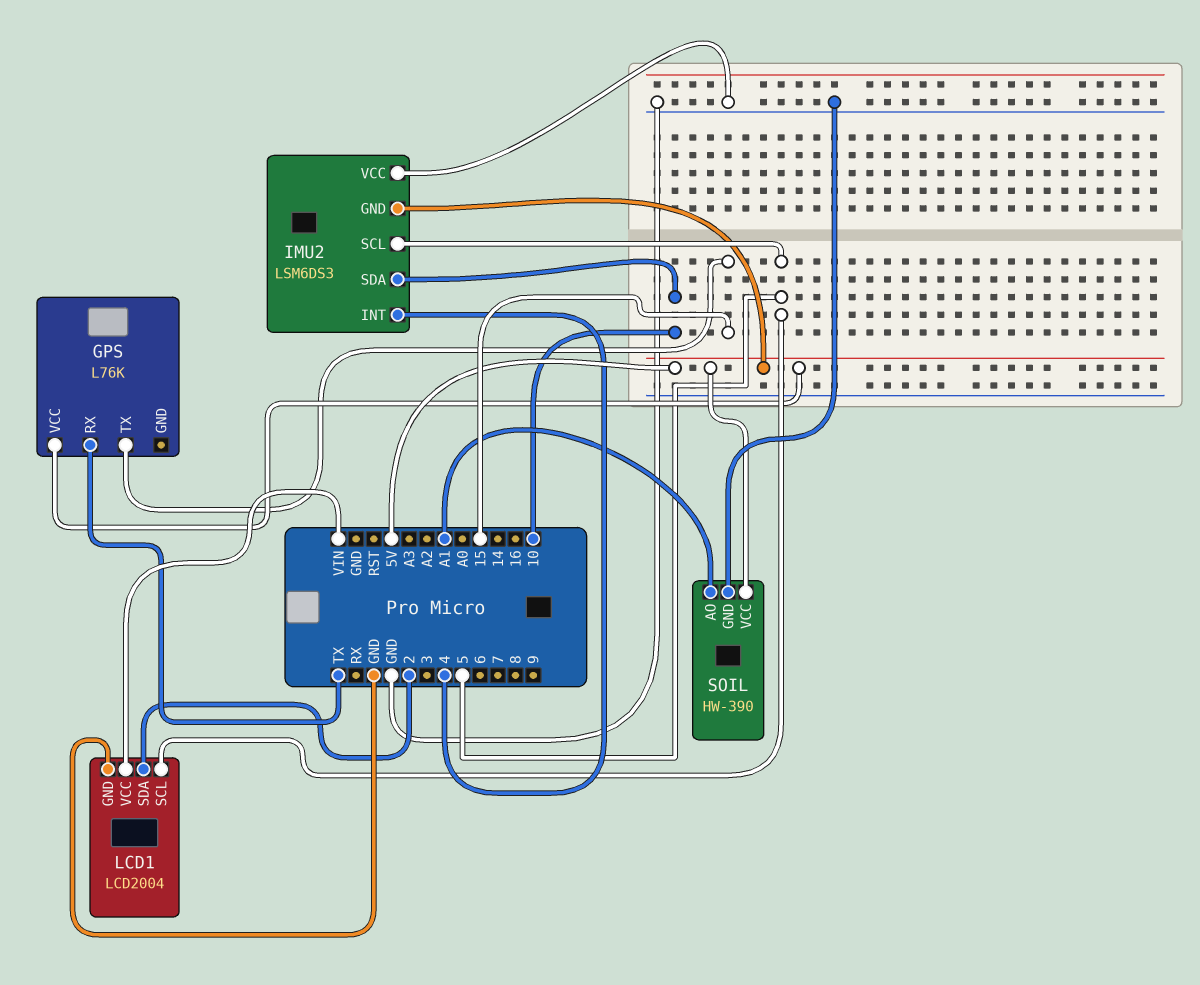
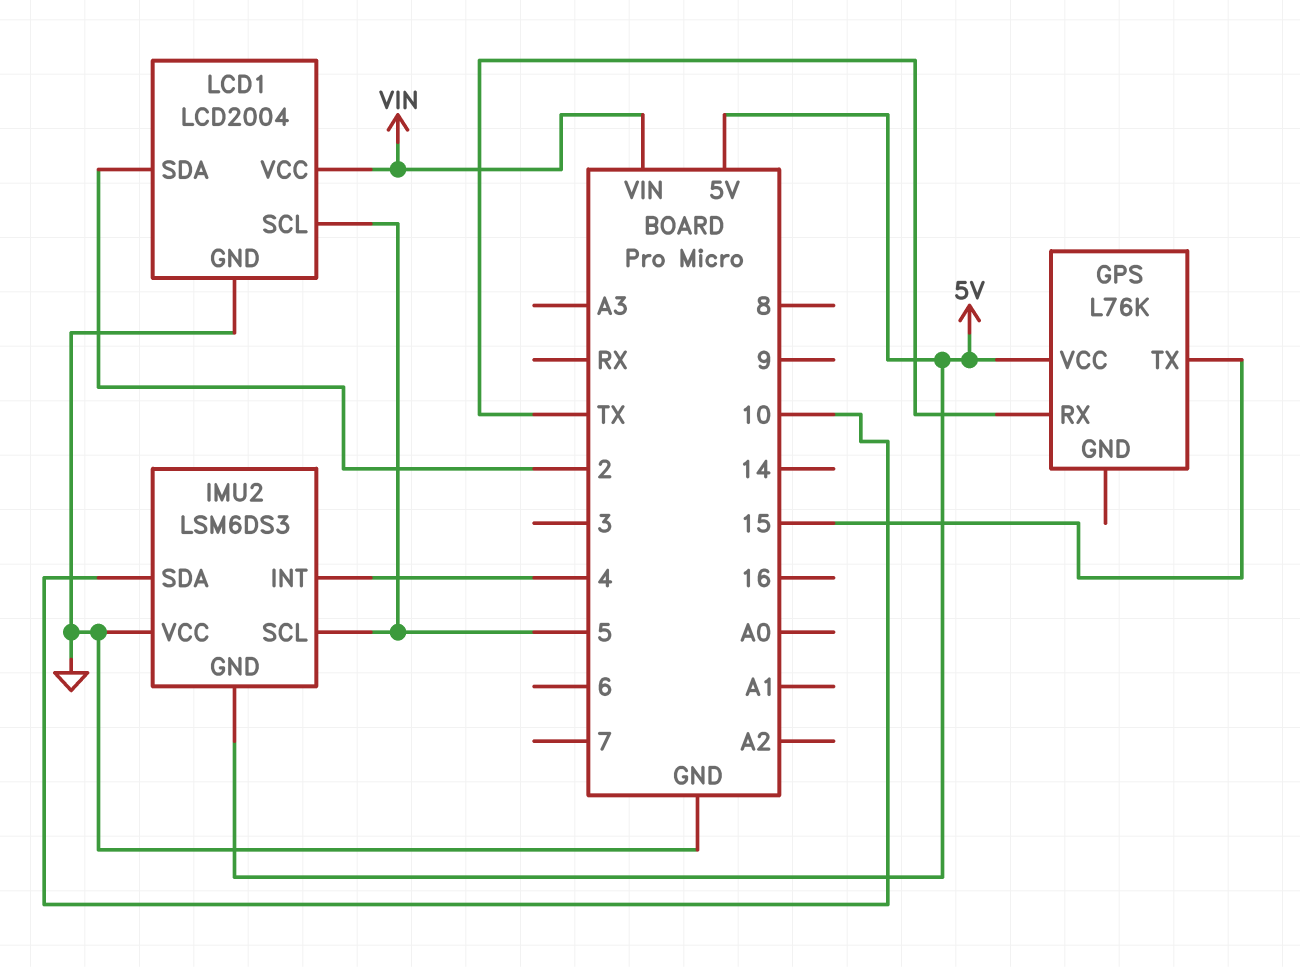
SOIL: HW-390 -> none
SOIL pin AO: A1 -> none
SOIL pin GND: GND -> none
SOIL pin VCC: 5V -> none

